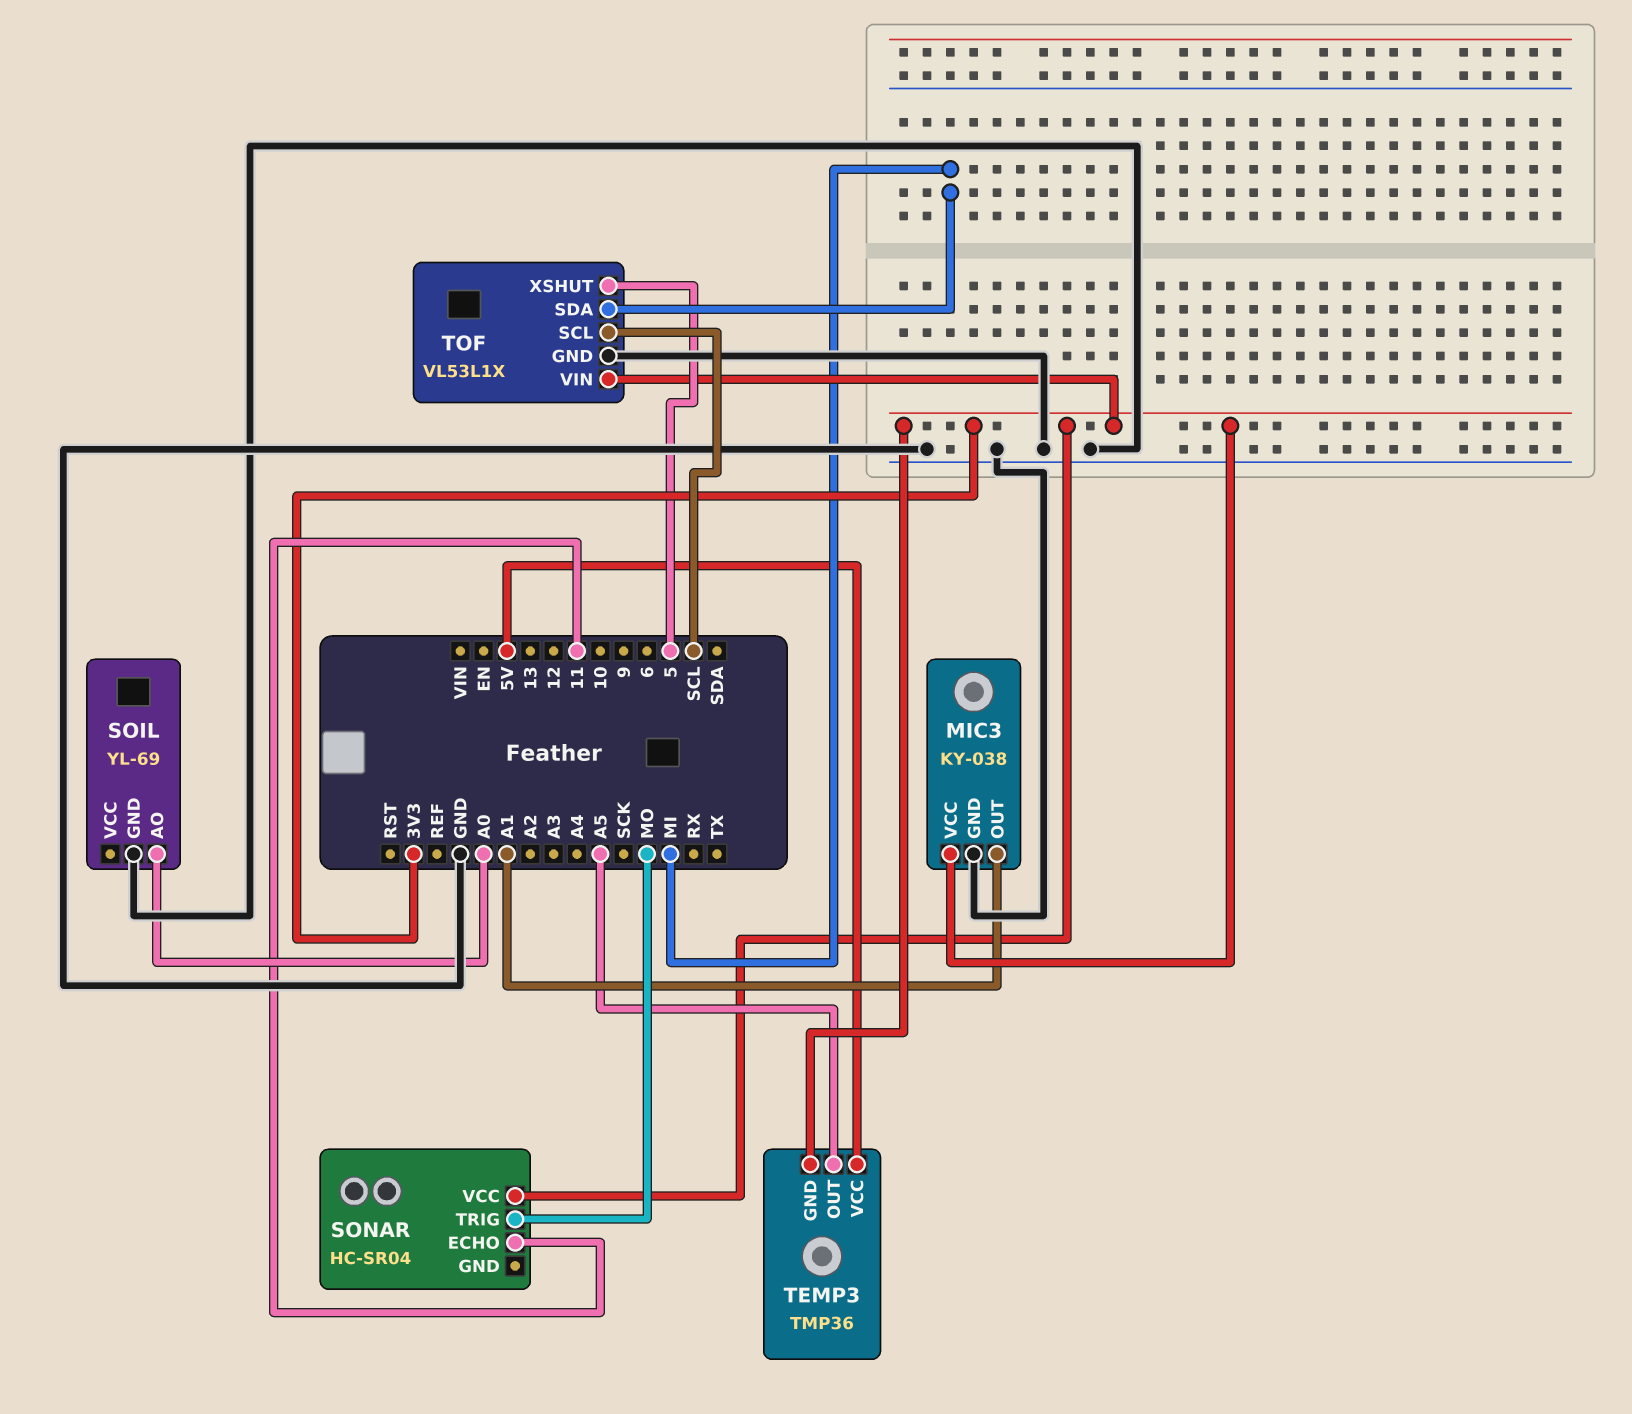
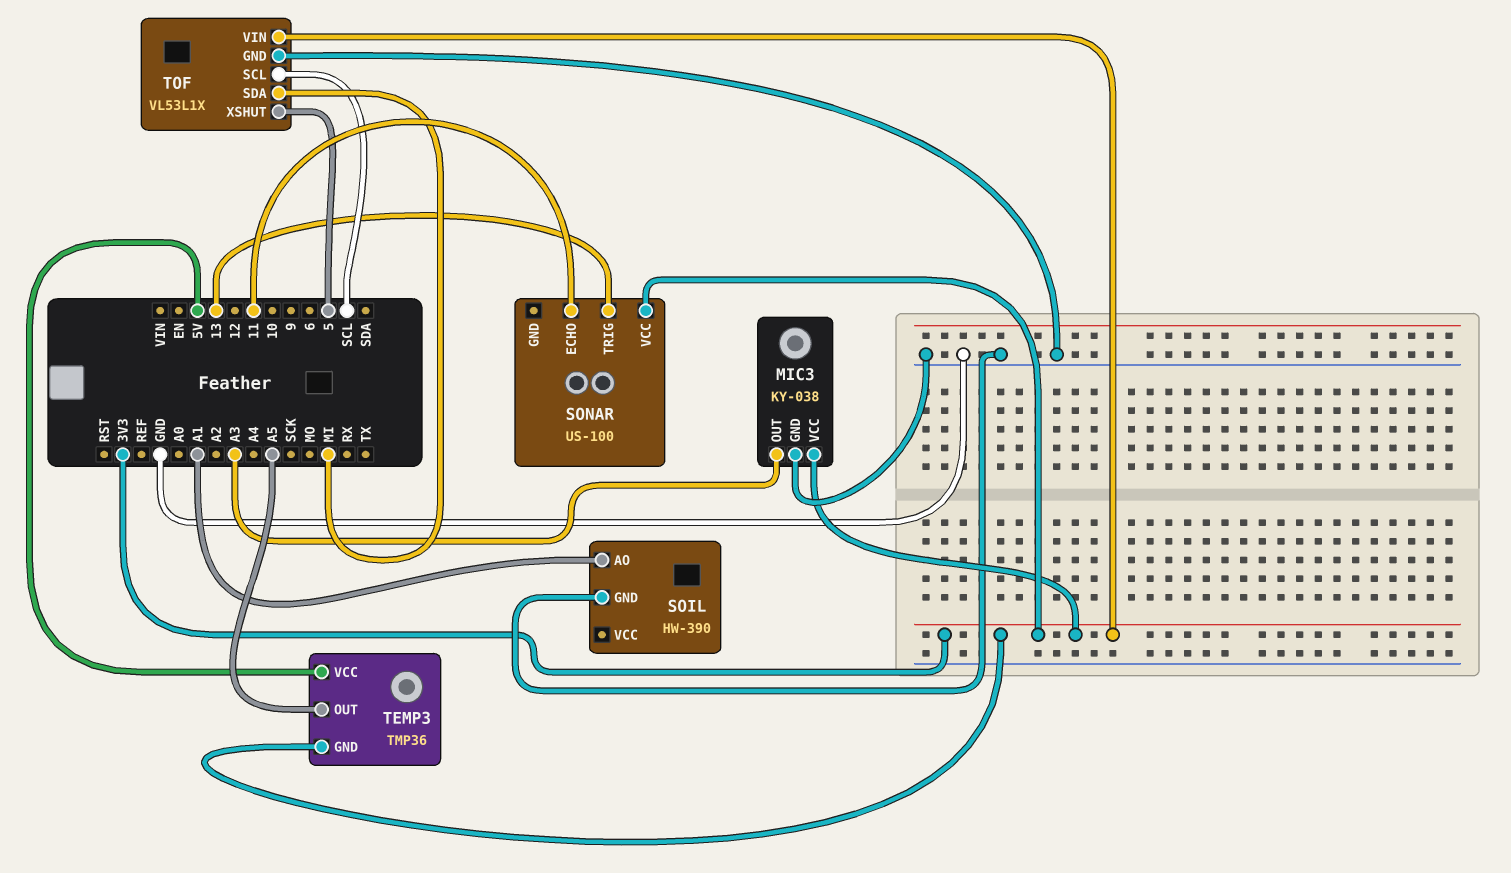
MIC3 pin OUT: A1 -> A3
SOIL: YL-69 -> HW-390
SOIL pin AO: A0 -> A1
SONAR: HC-SR04 -> US-100
SONAR pin TRIG: MO -> 13

